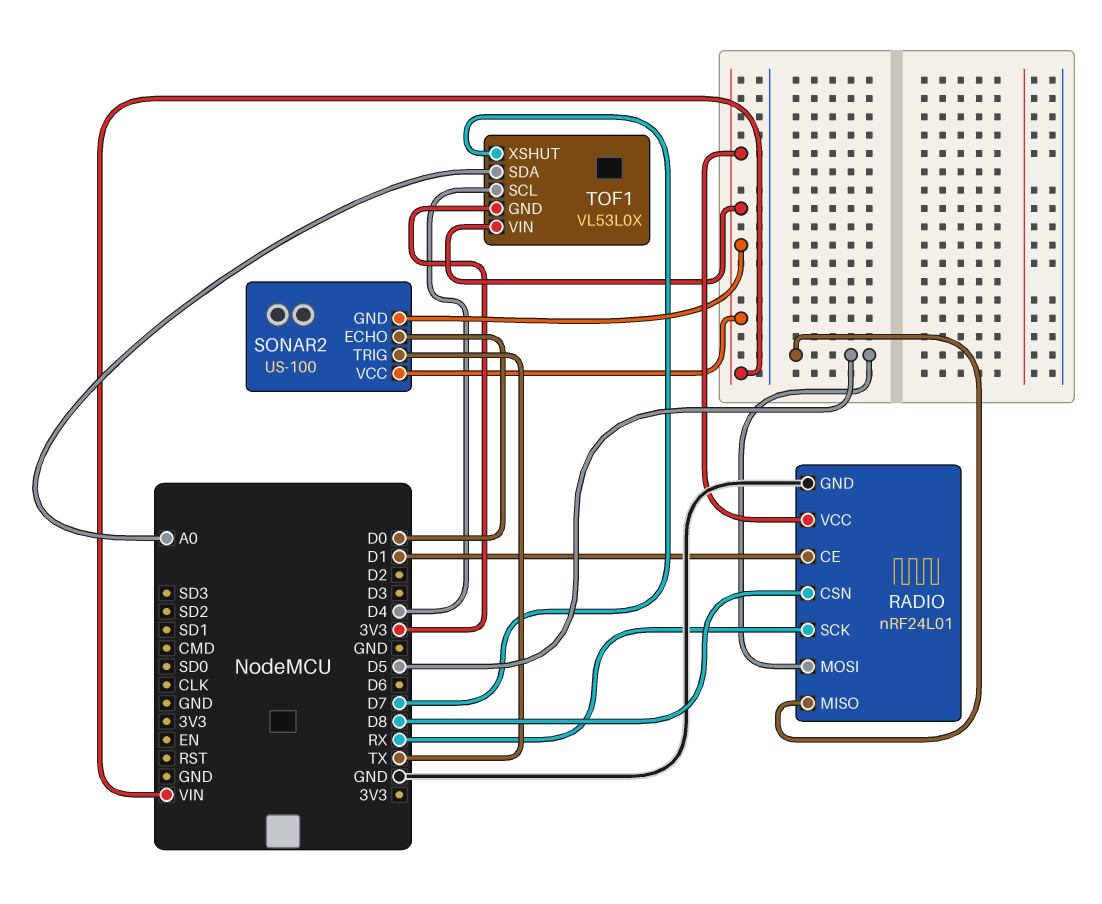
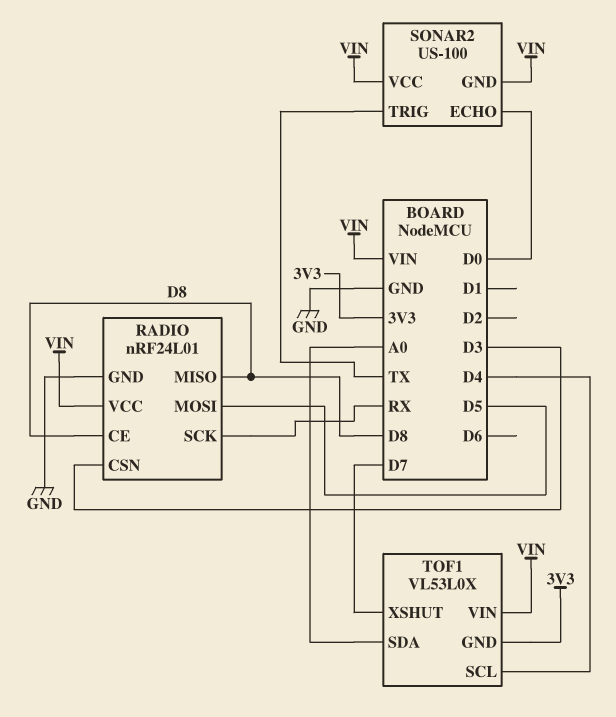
RADIO pin CE: D1 -> D8
RADIO pin CSN: D8 -> D3
RADIO pin MISO: D5 -> D8

